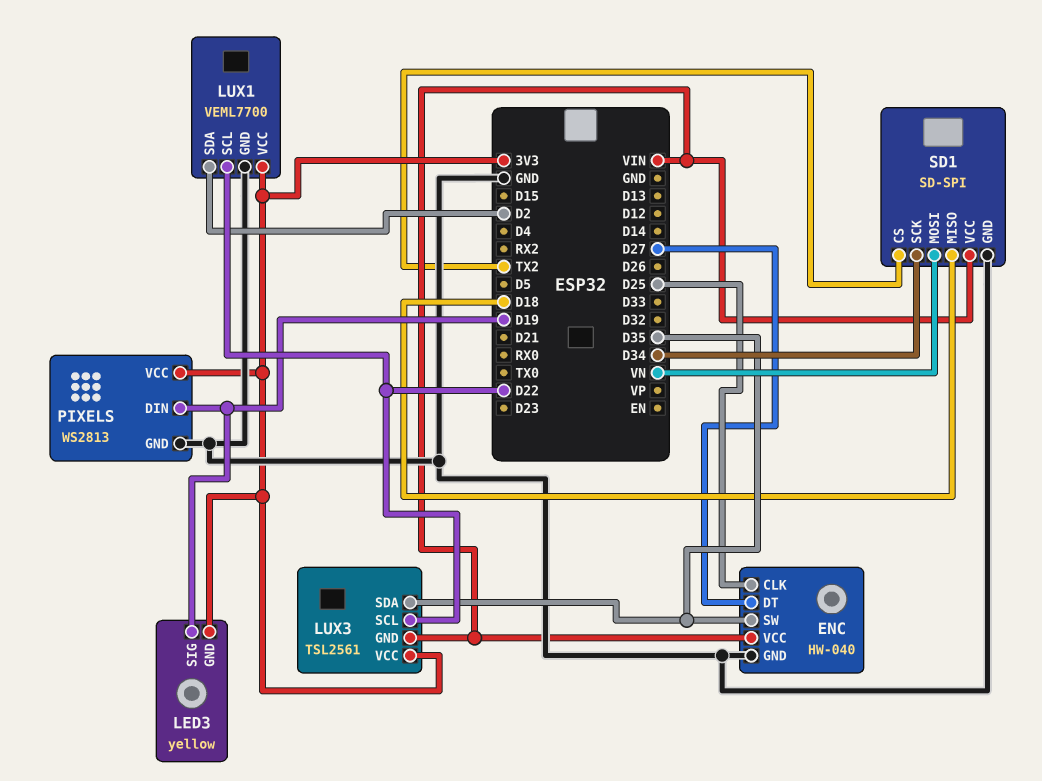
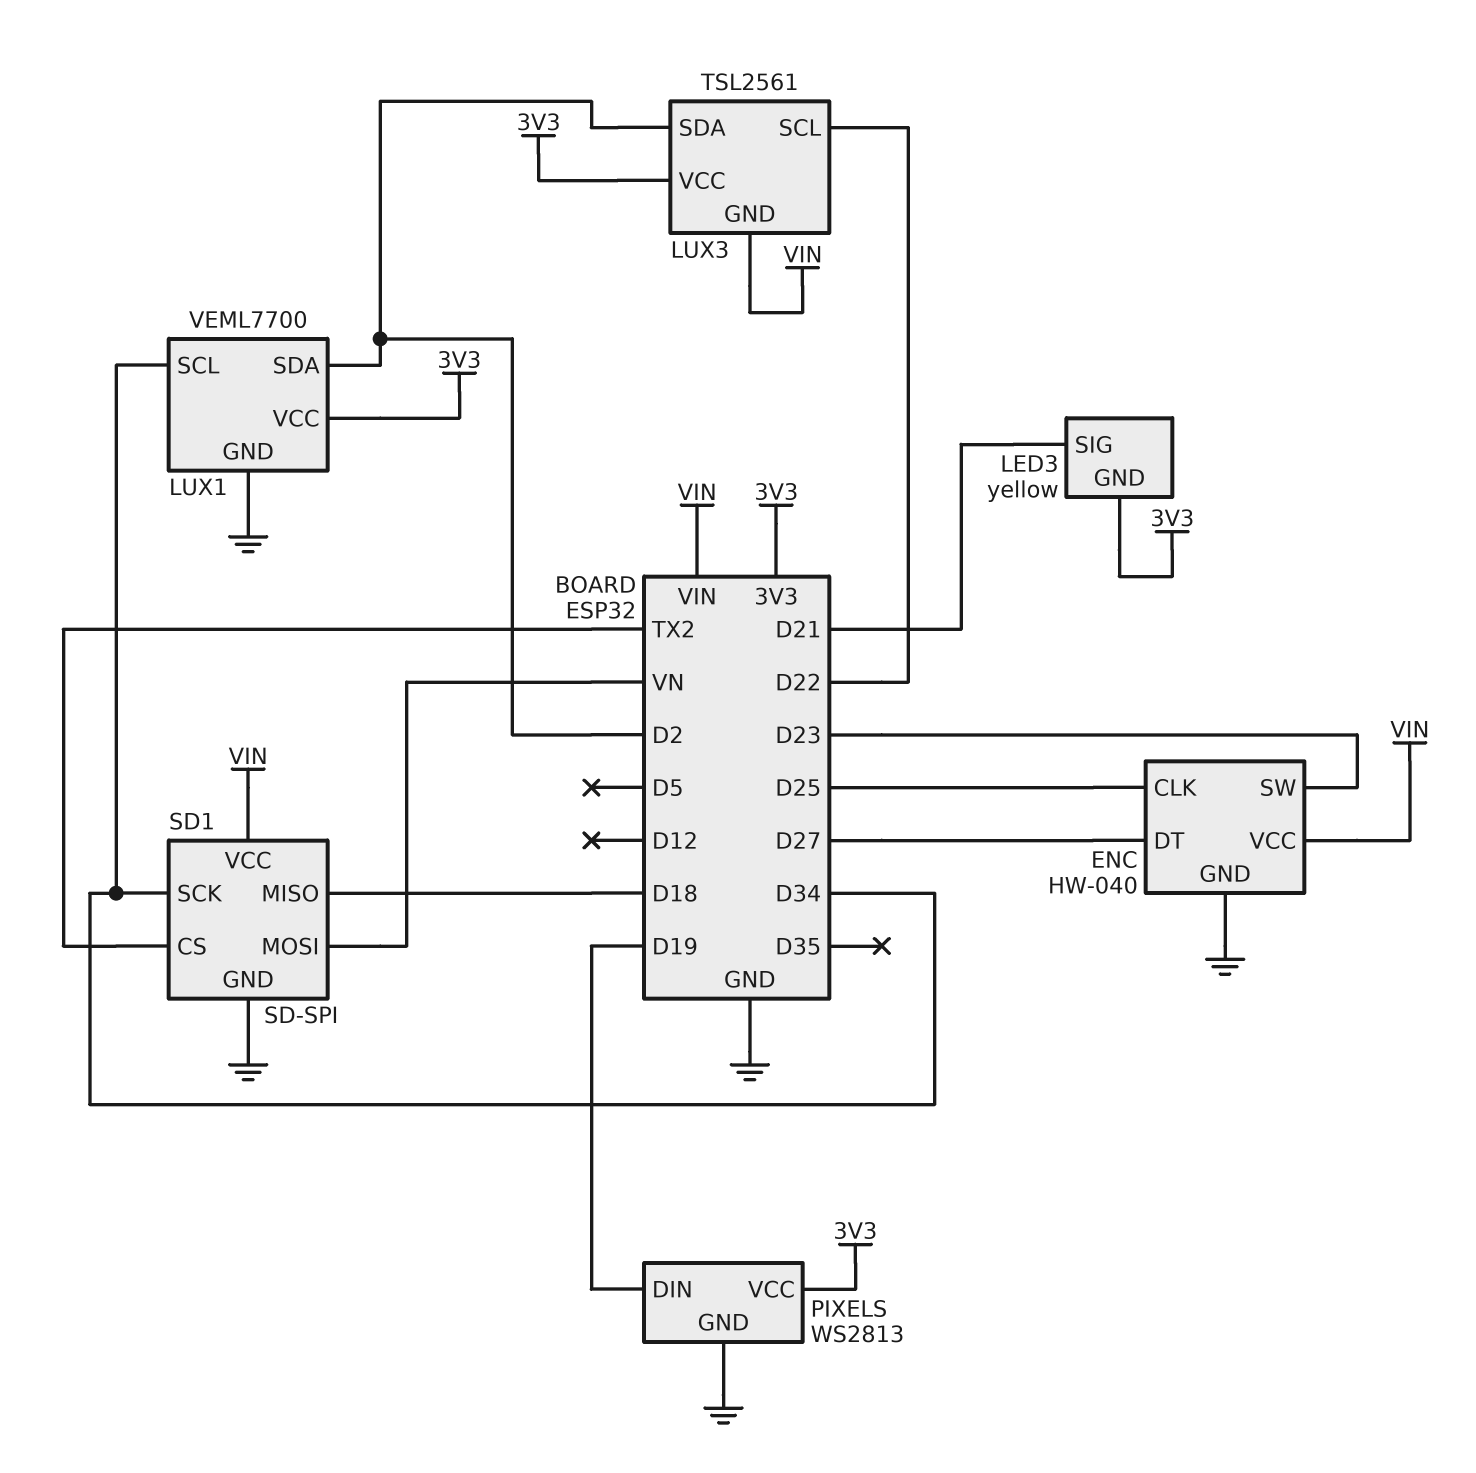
ENC pin SW: D35 -> D23
LED3 pin SIG: D19 -> D21
LUX1 pin SCL: D22 -> D34
LUX3 pin SDA: D35 -> D2

